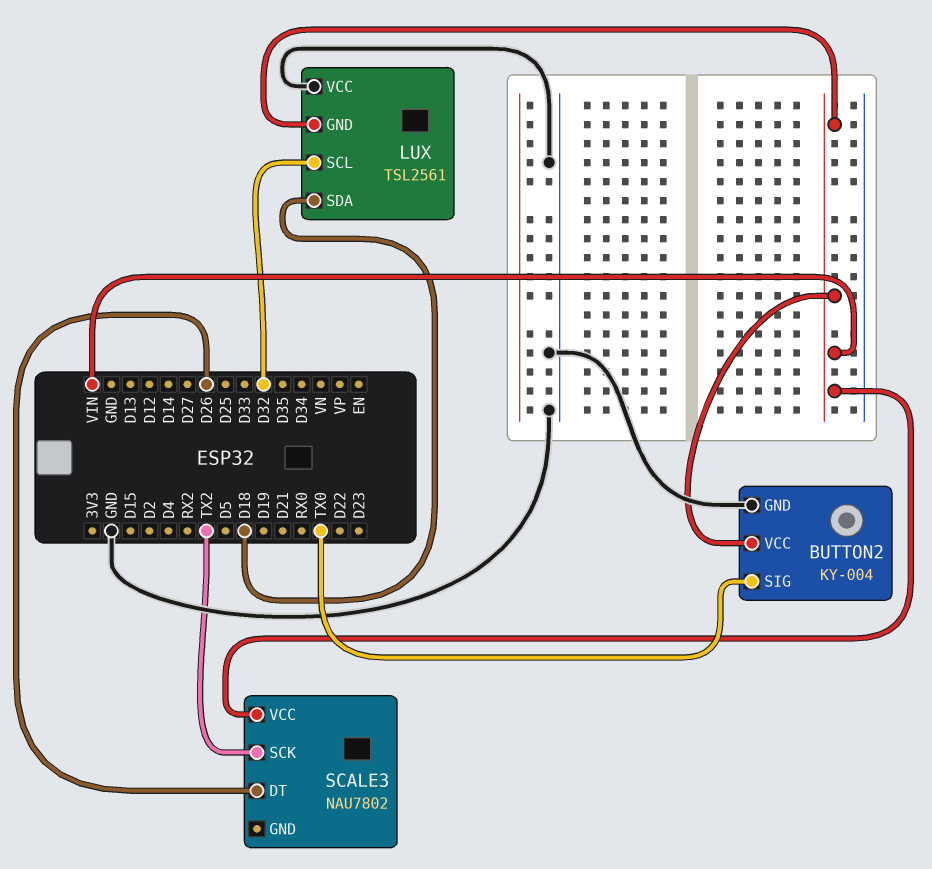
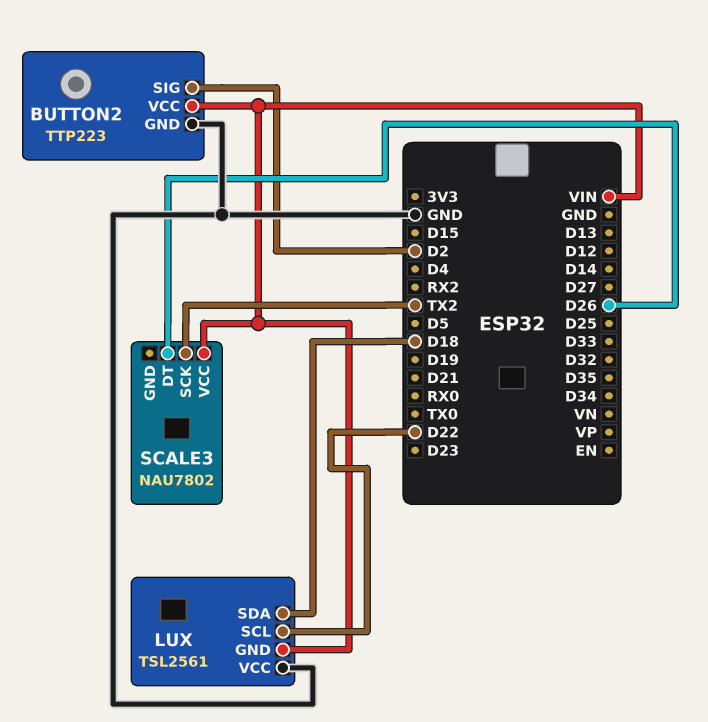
BUTTON2: KY-004 -> TTP223
BUTTON2 pin SIG: TX0 -> D2
LUX pin SCL: D32 -> D22

